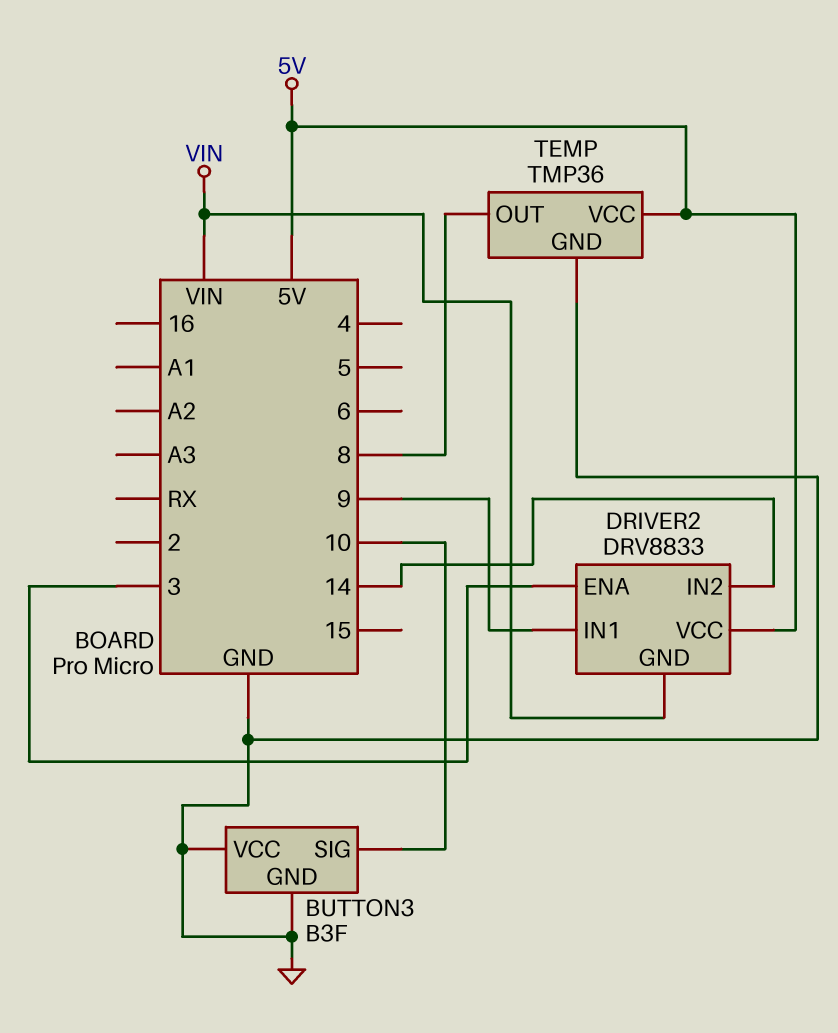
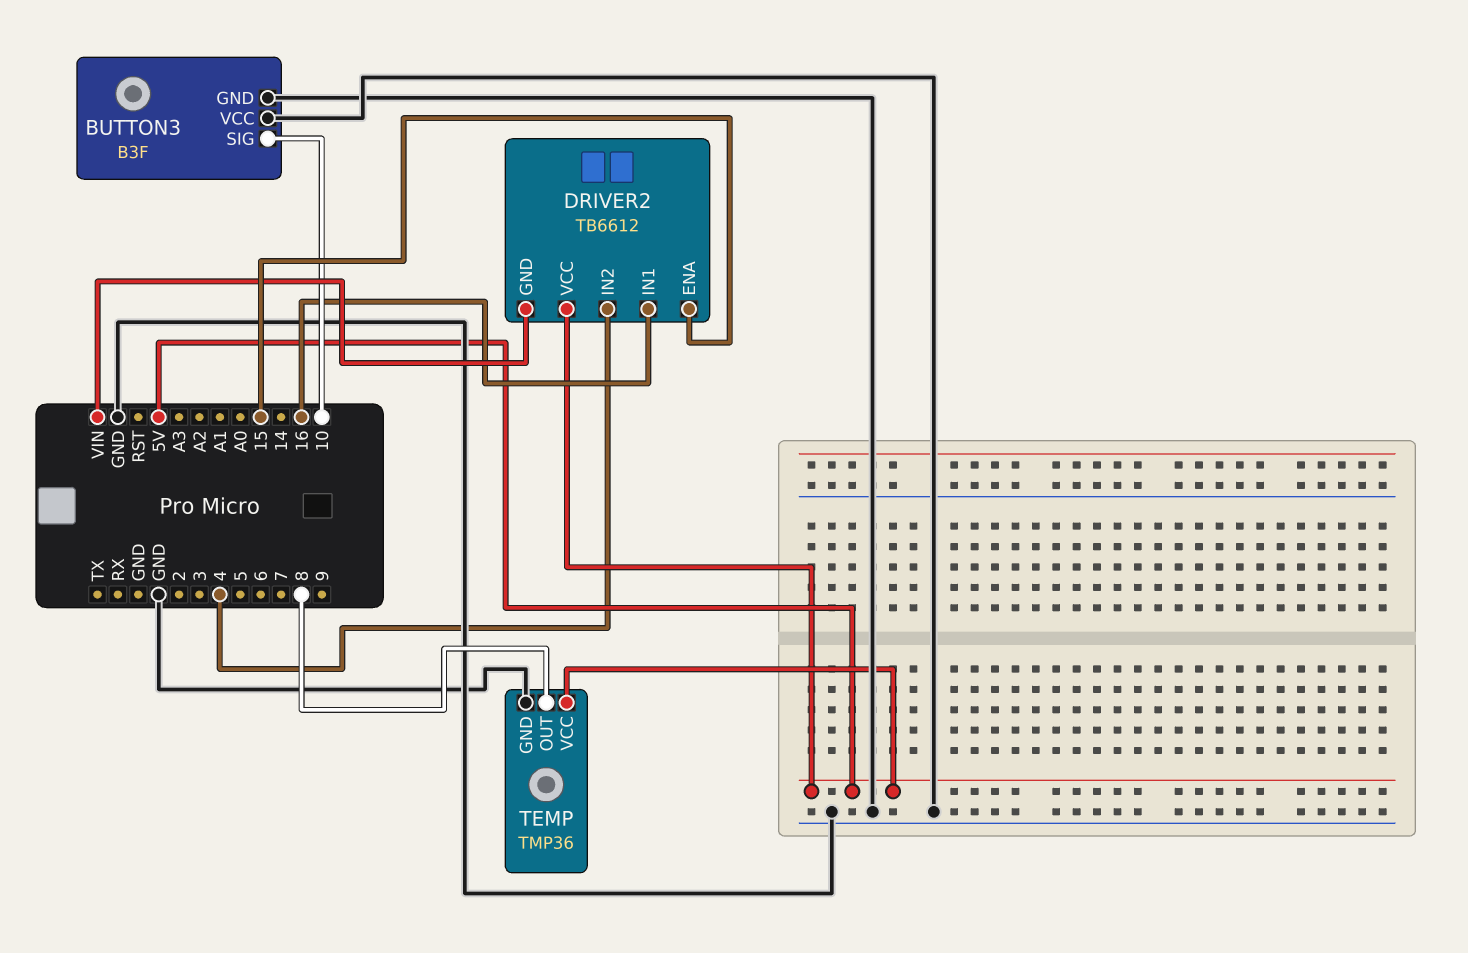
DRIVER2: DRV8833 -> TB6612
DRIVER2 pin ENA: 3 -> 15
DRIVER2 pin IN1: 9 -> 16
DRIVER2 pin IN2: 14 -> 4

